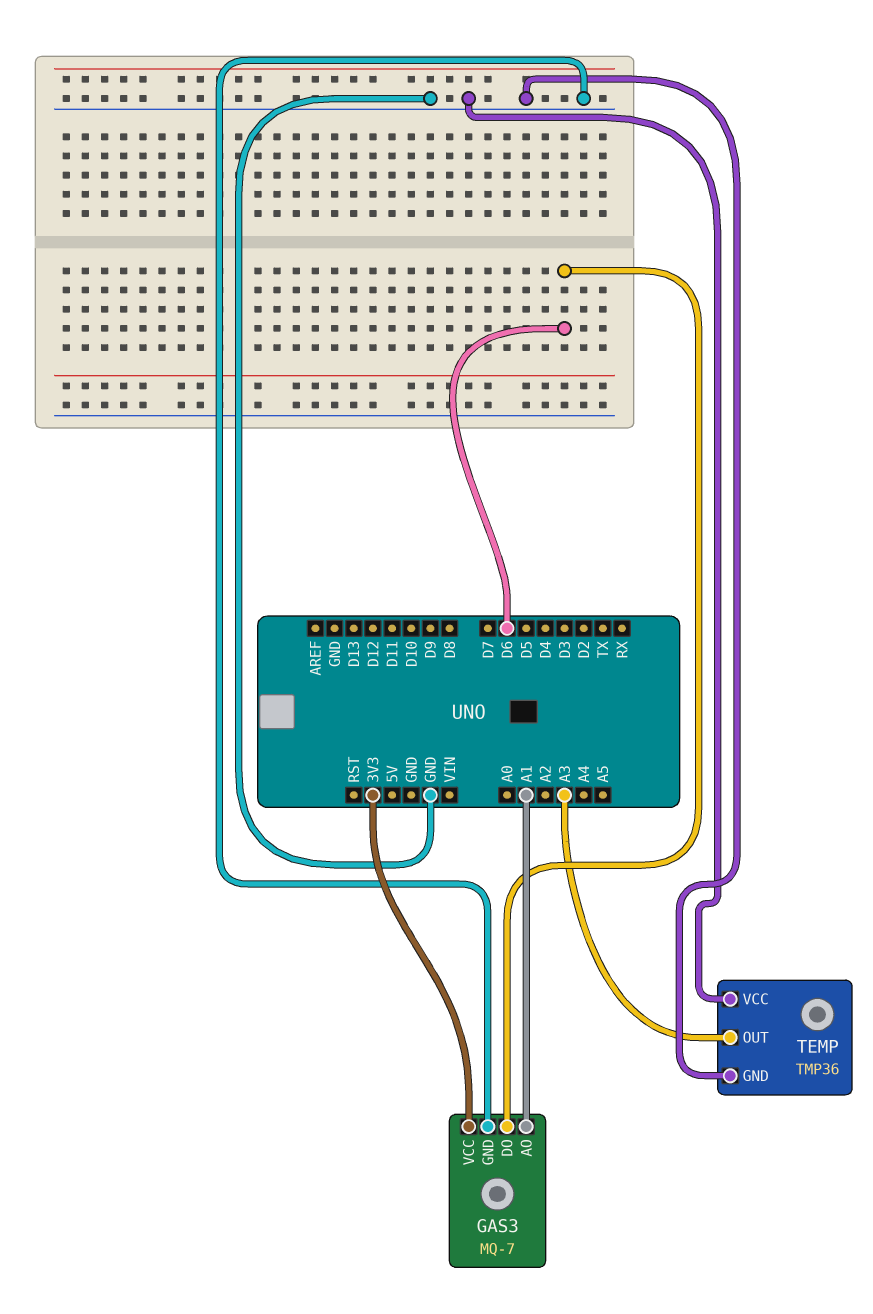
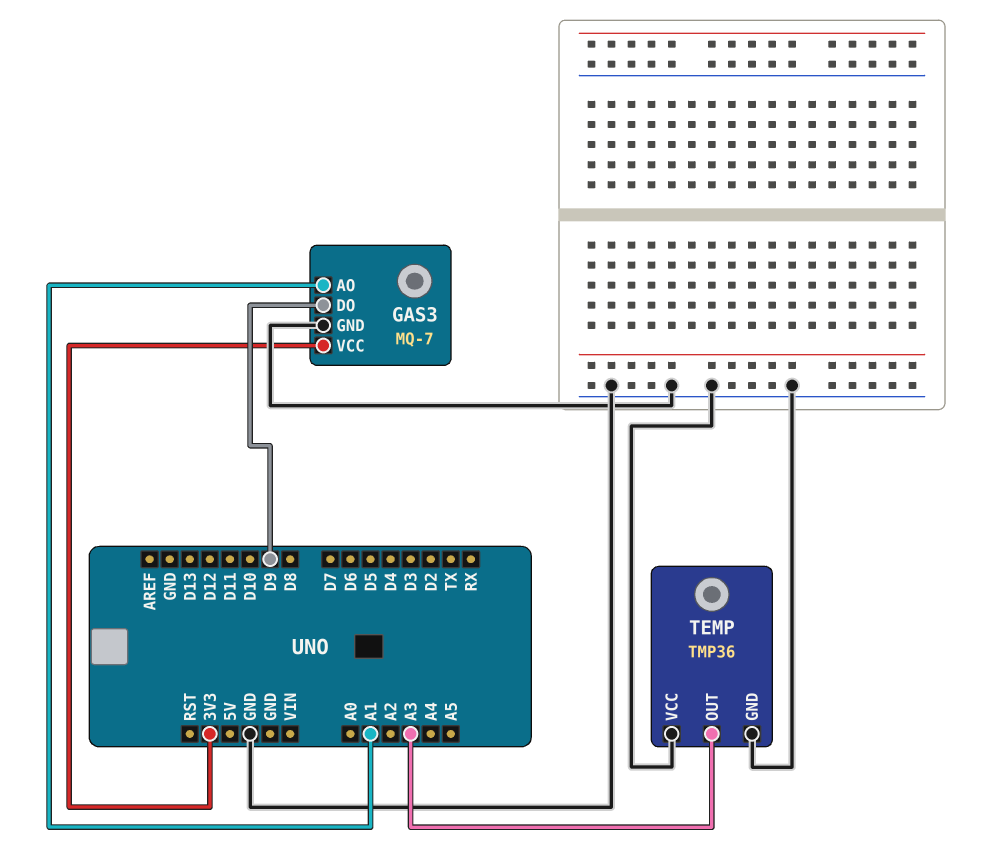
GAS3 pin DO: D6 -> D9

